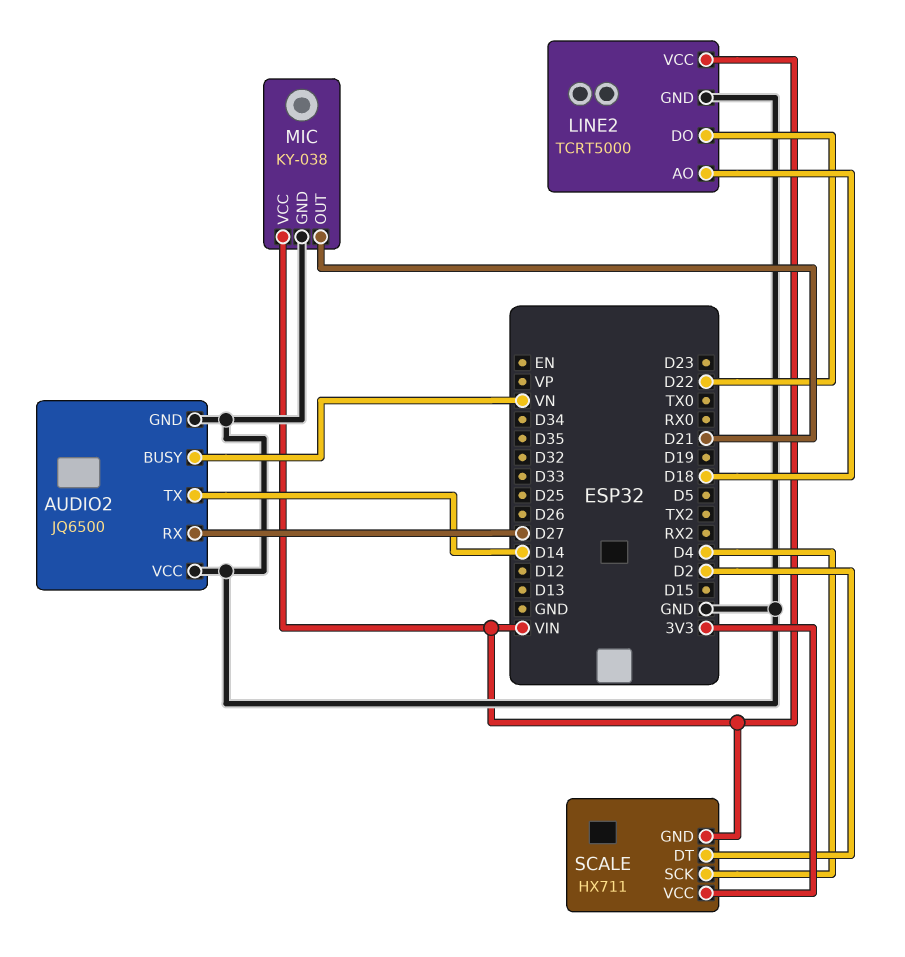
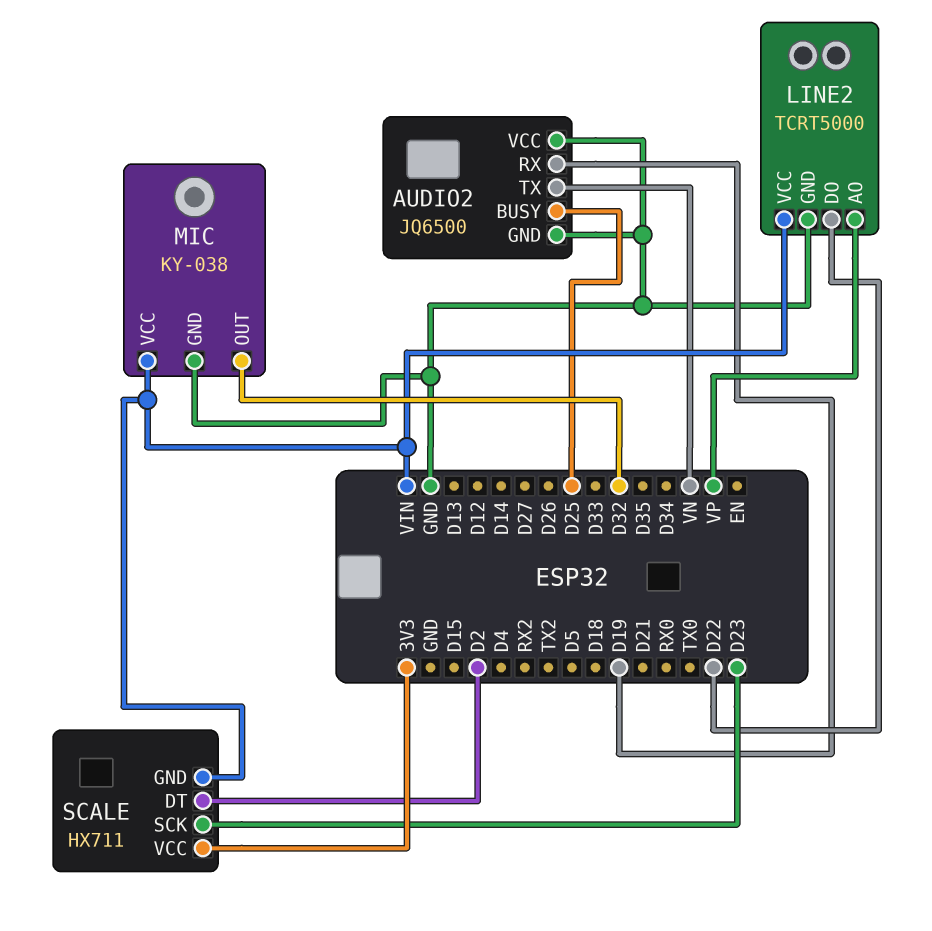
AUDIO2 pin BUSY: VN -> D25
AUDIO2 pin RX: D27 -> D19
AUDIO2 pin TX: D14 -> VN
LINE2 pin AO: D18 -> VP
MIC pin OUT: D21 -> D32
SCALE pin SCK: D4 -> D23

